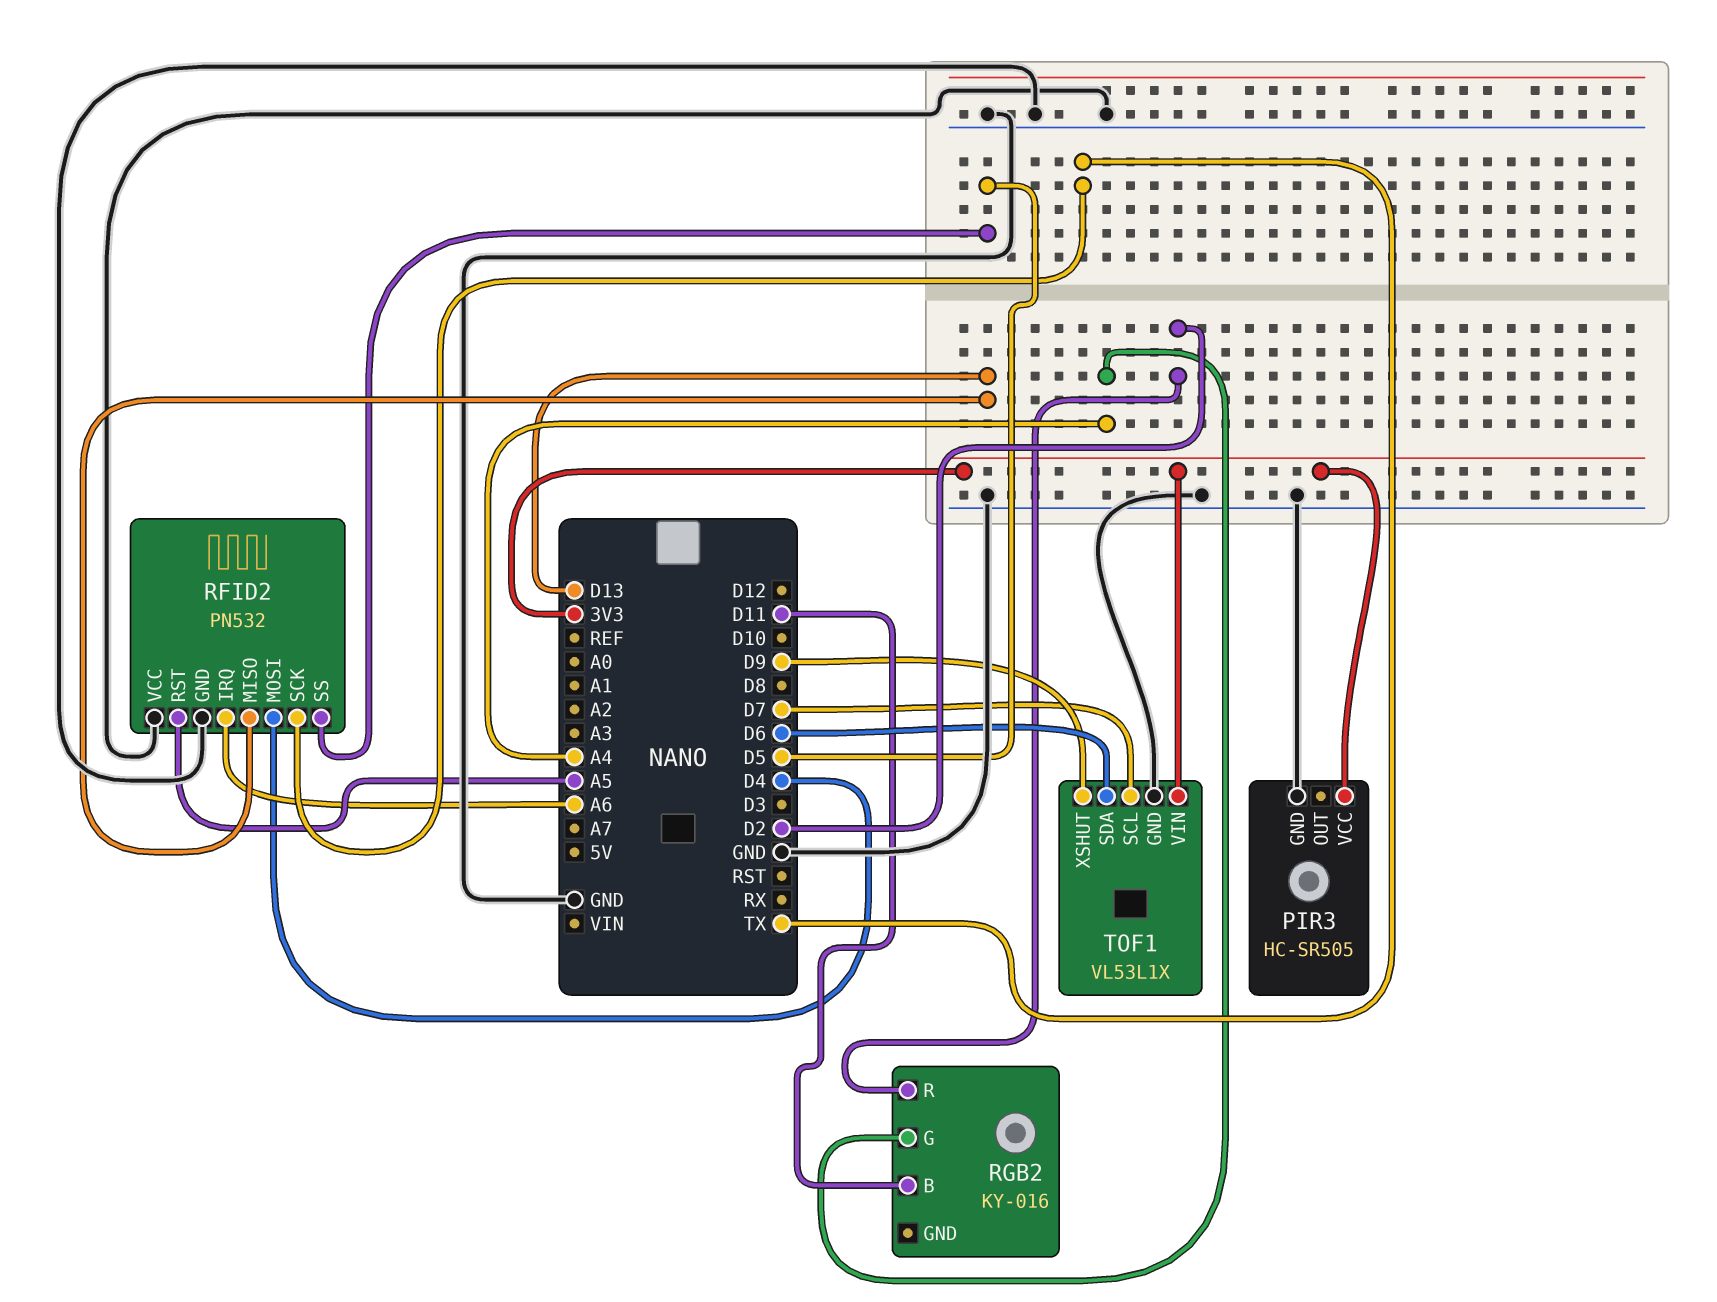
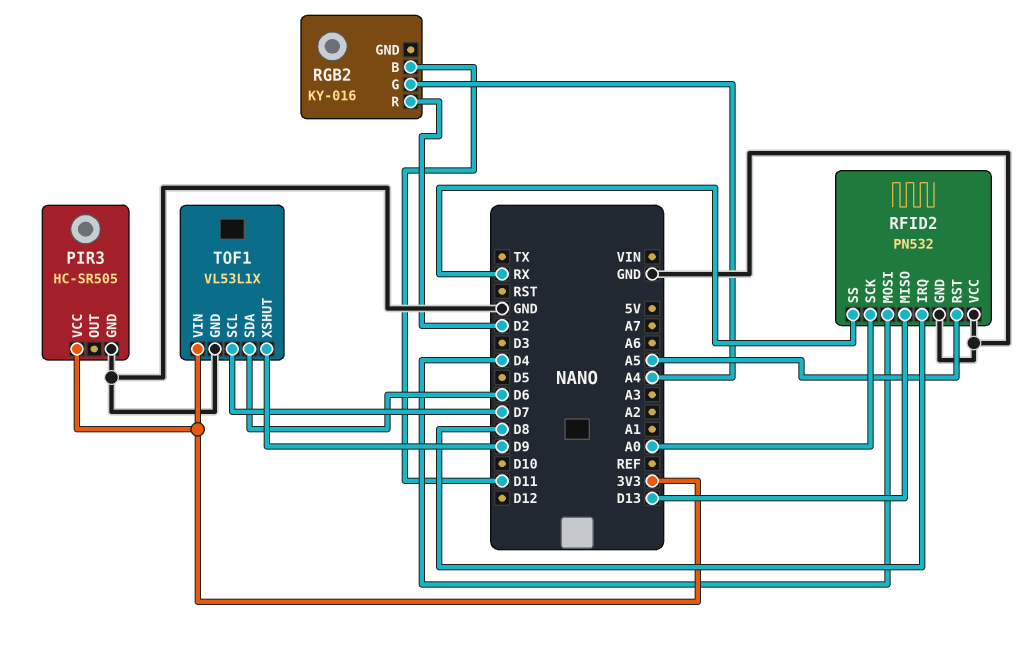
RFID2 pin IRQ: A6 -> D8
RFID2 pin SCK: TX -> A0
RFID2 pin SS: D5 -> RX

